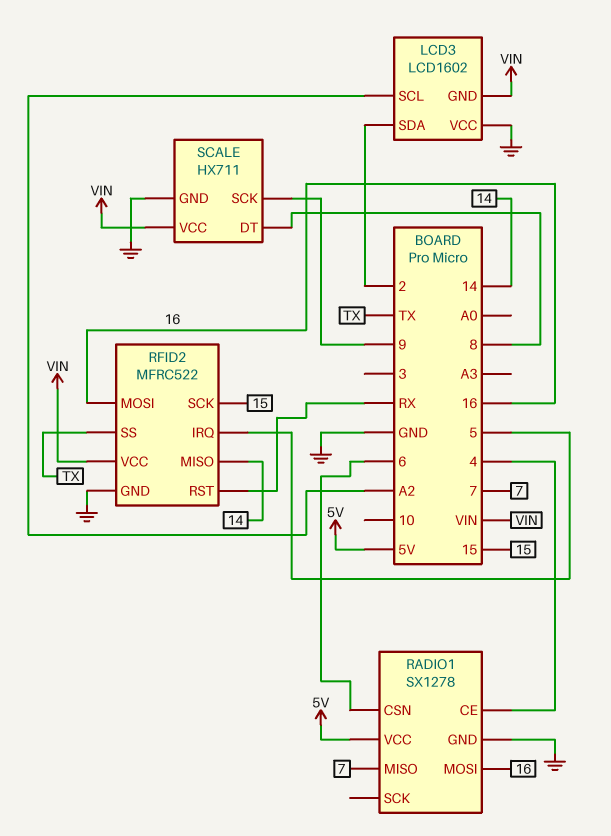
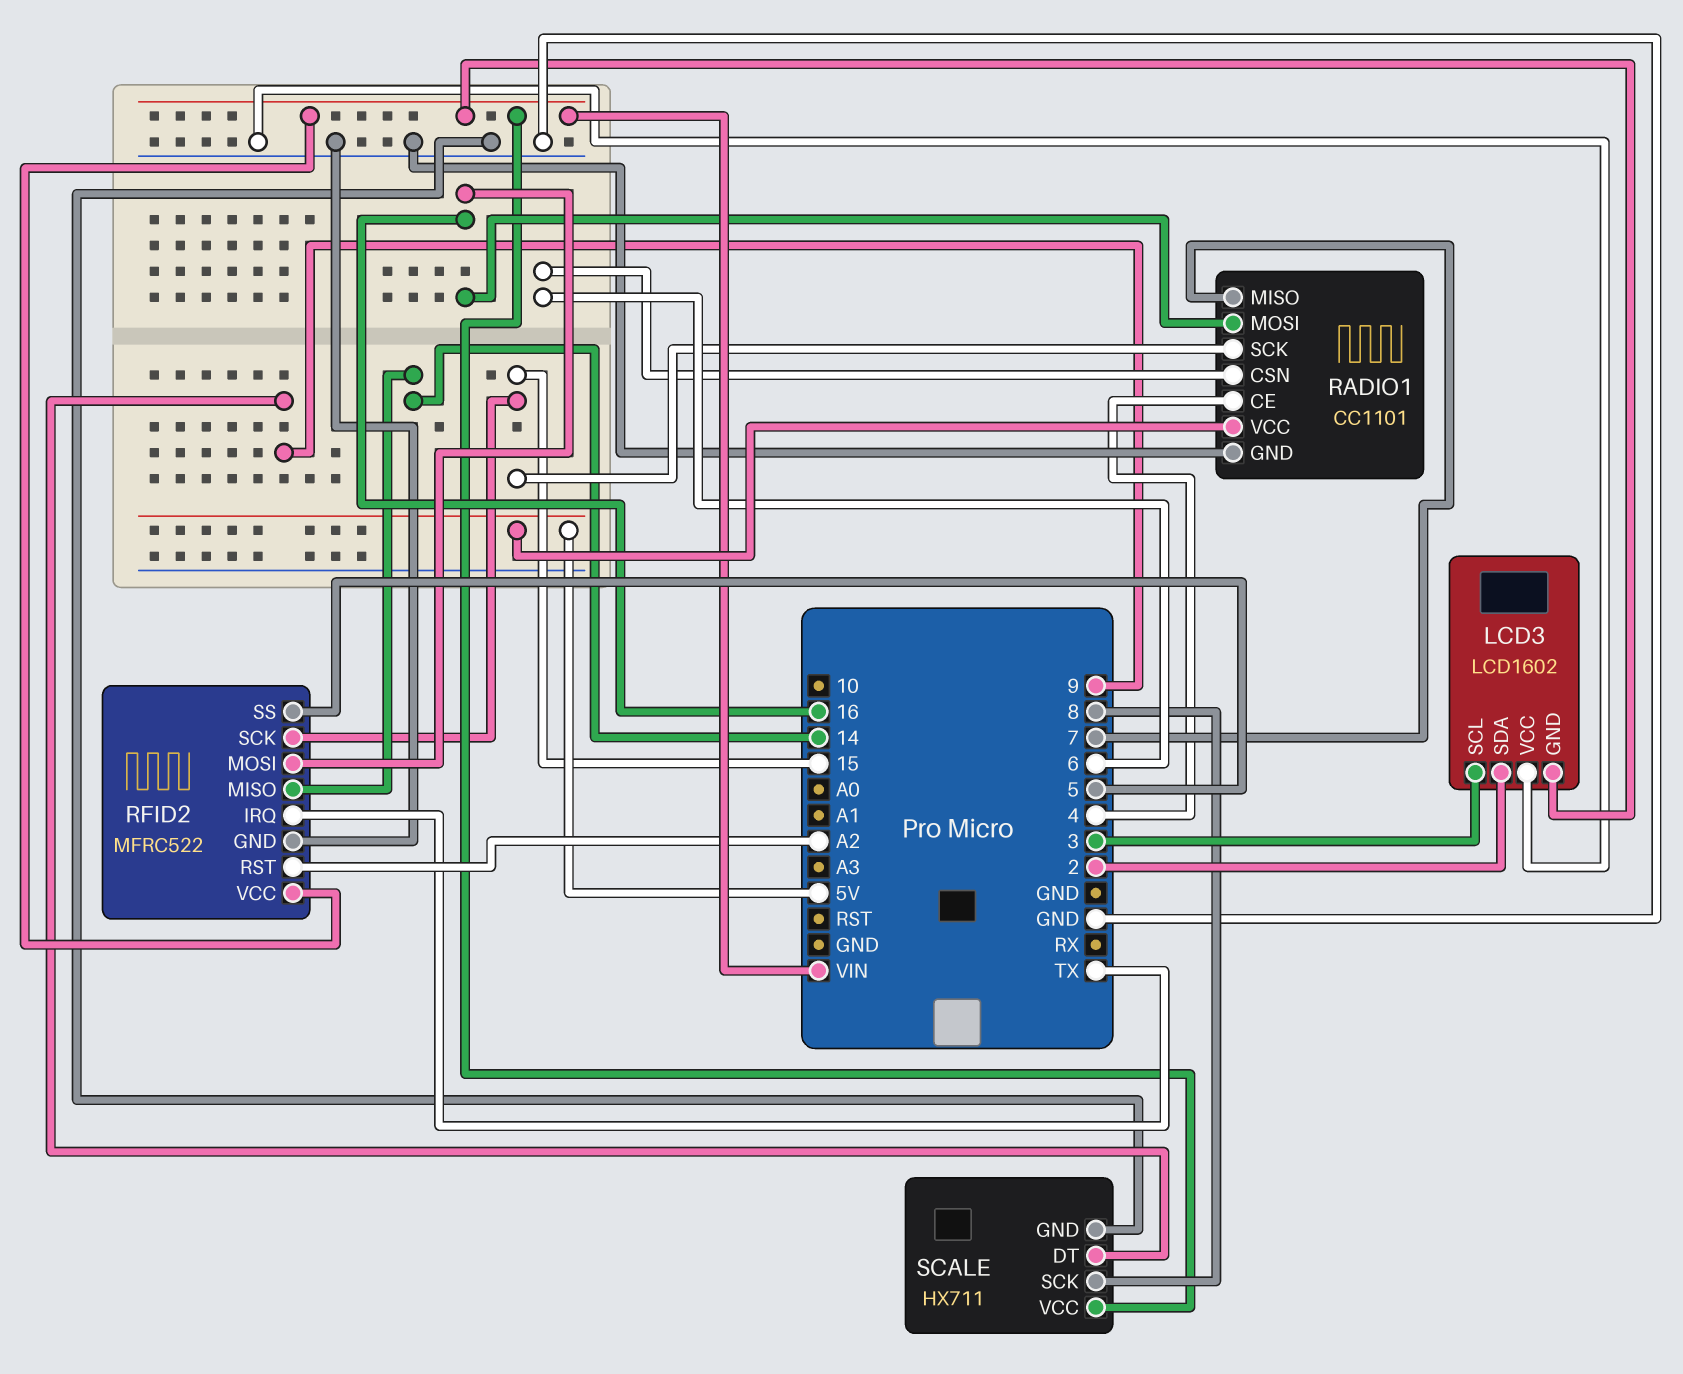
LCD3 pin SCL: A2 -> 3
RADIO1: SX1278 -> CC1101
RADIO1 pin SCK: none -> 15
RFID2 pin IRQ: 5 -> TX
RFID2 pin RST: RX -> A2
RFID2 pin SS: TX -> 5
SCALE pin DT: 8 -> 9
SCALE pin SCK: 9 -> 8

